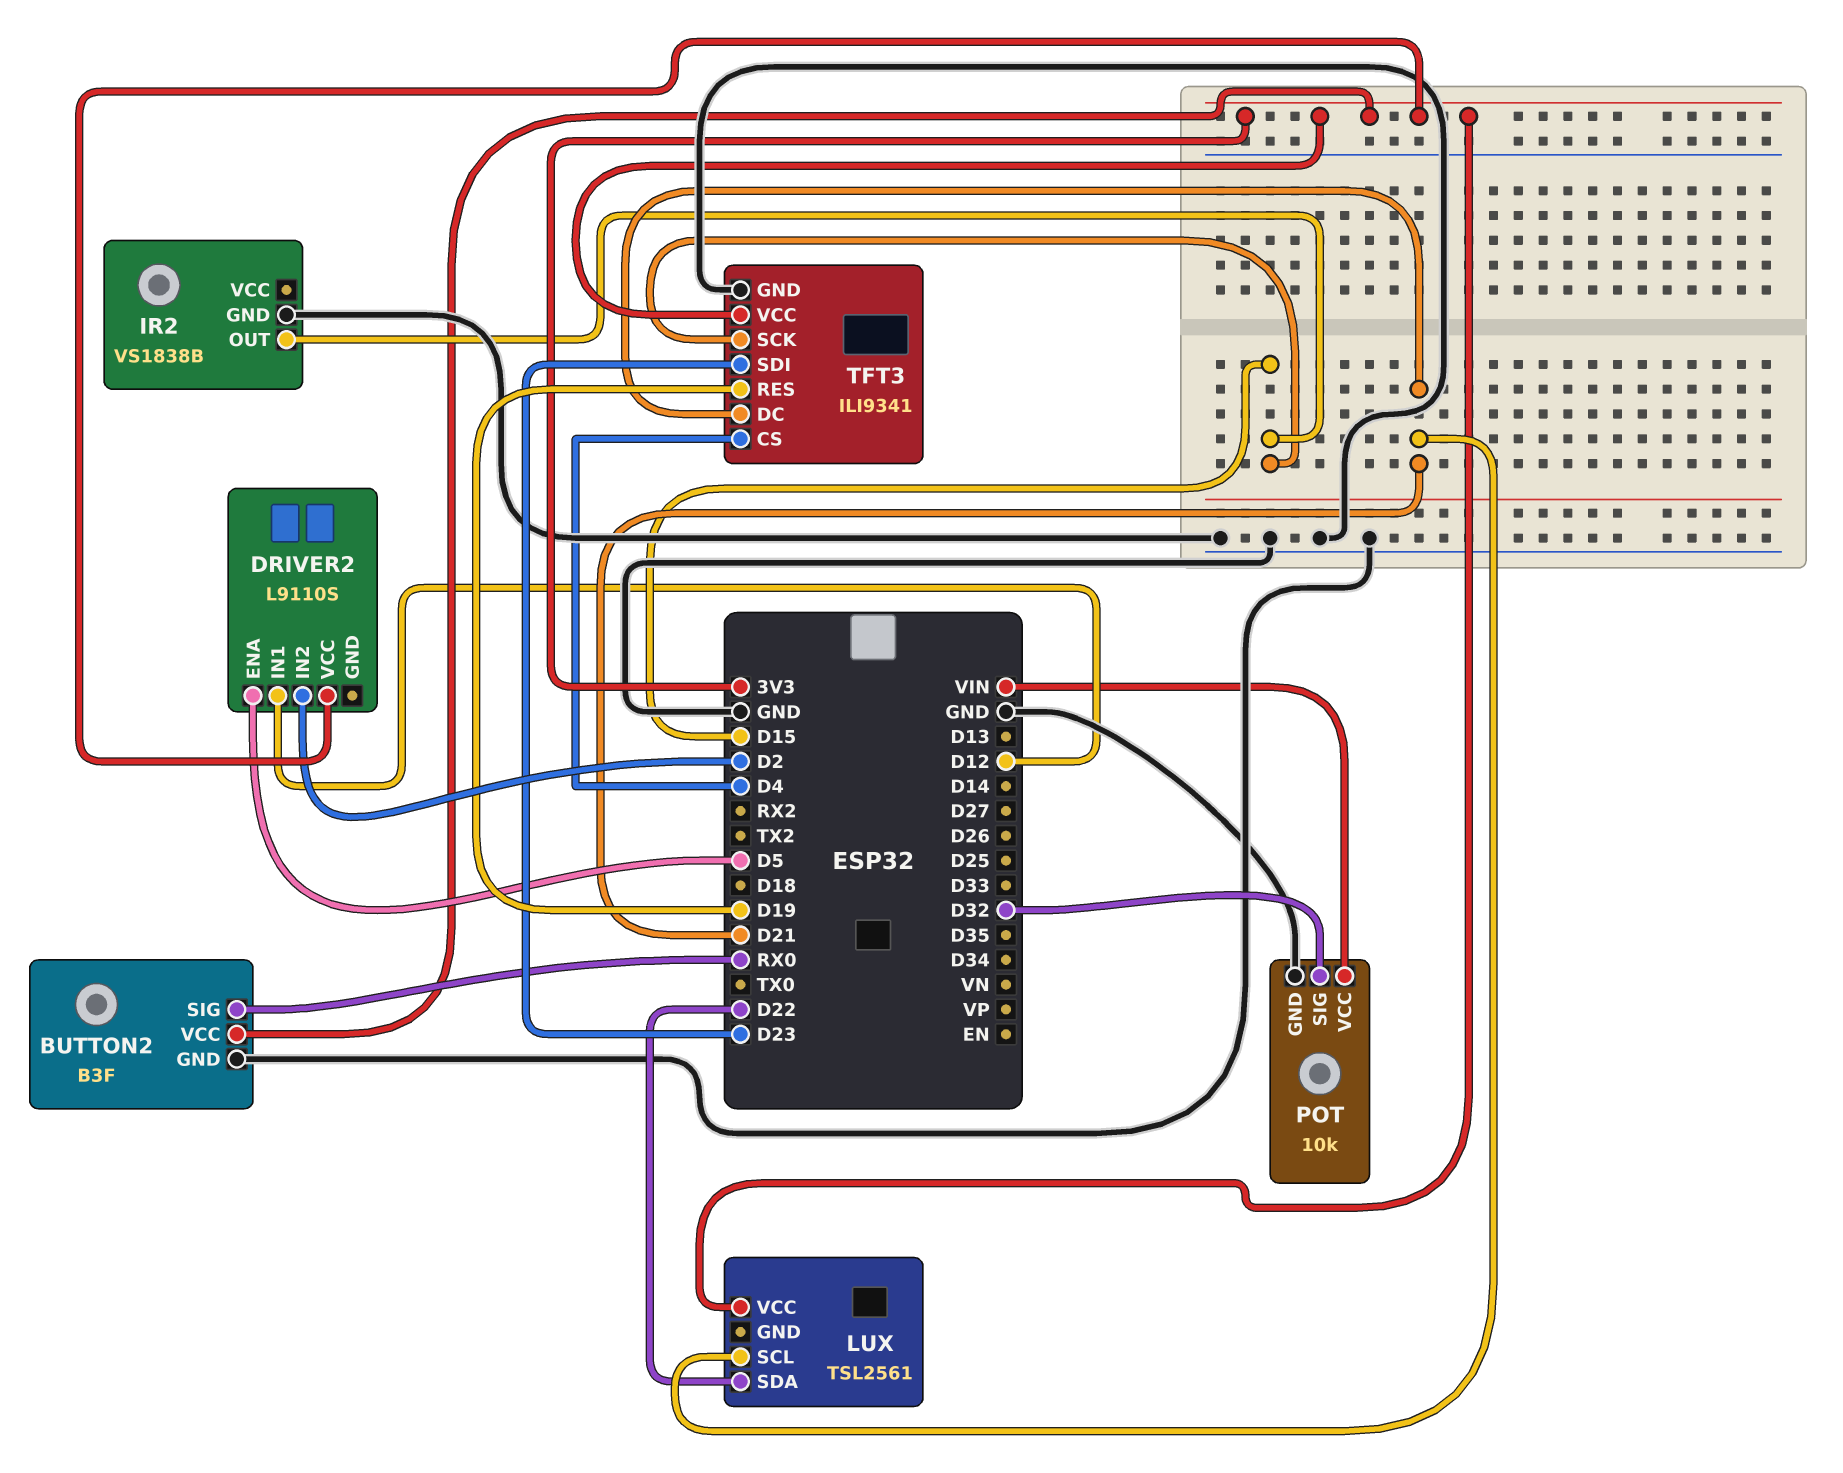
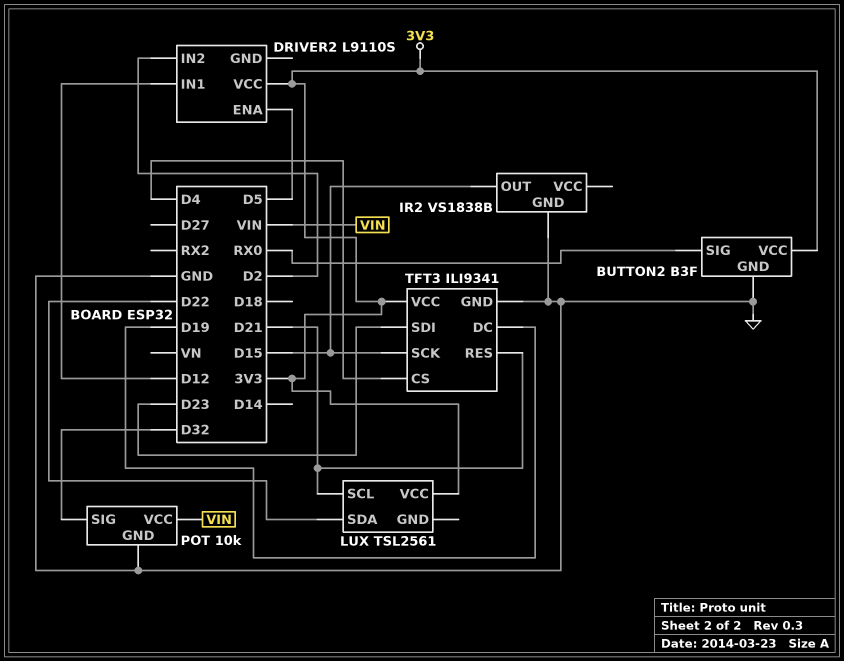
TFT3 pin DC: D21 -> D19
TFT3 pin RES: D19 -> D21

